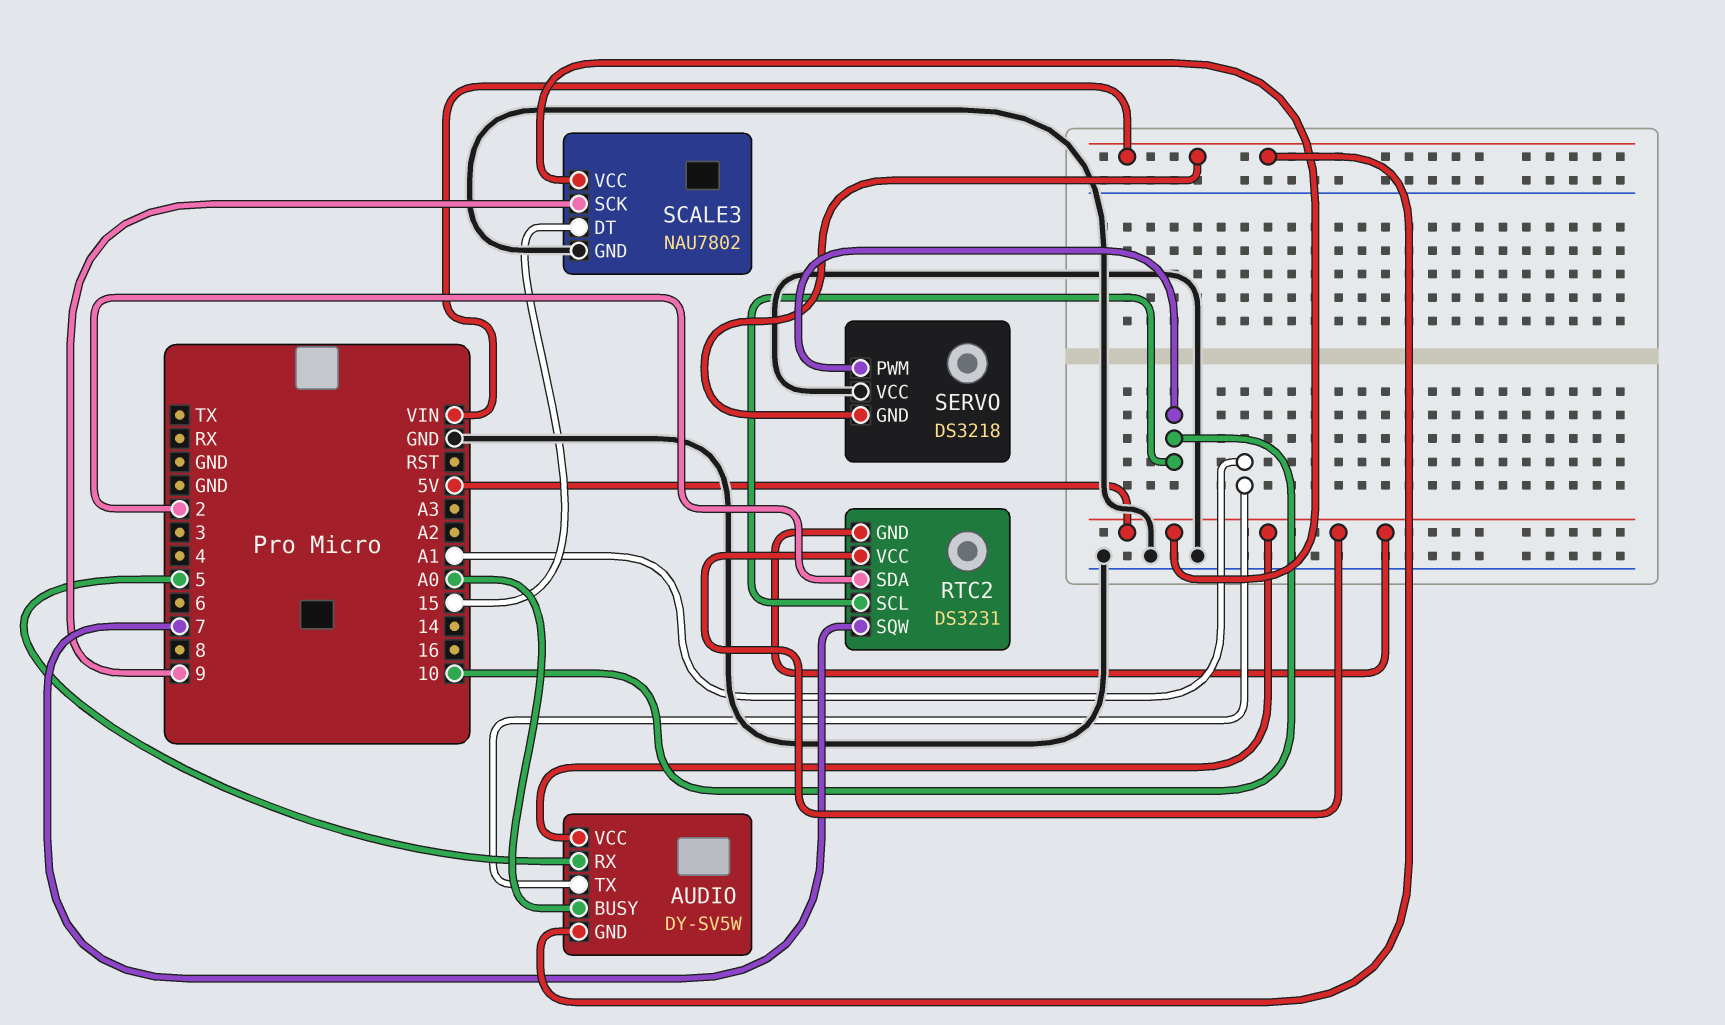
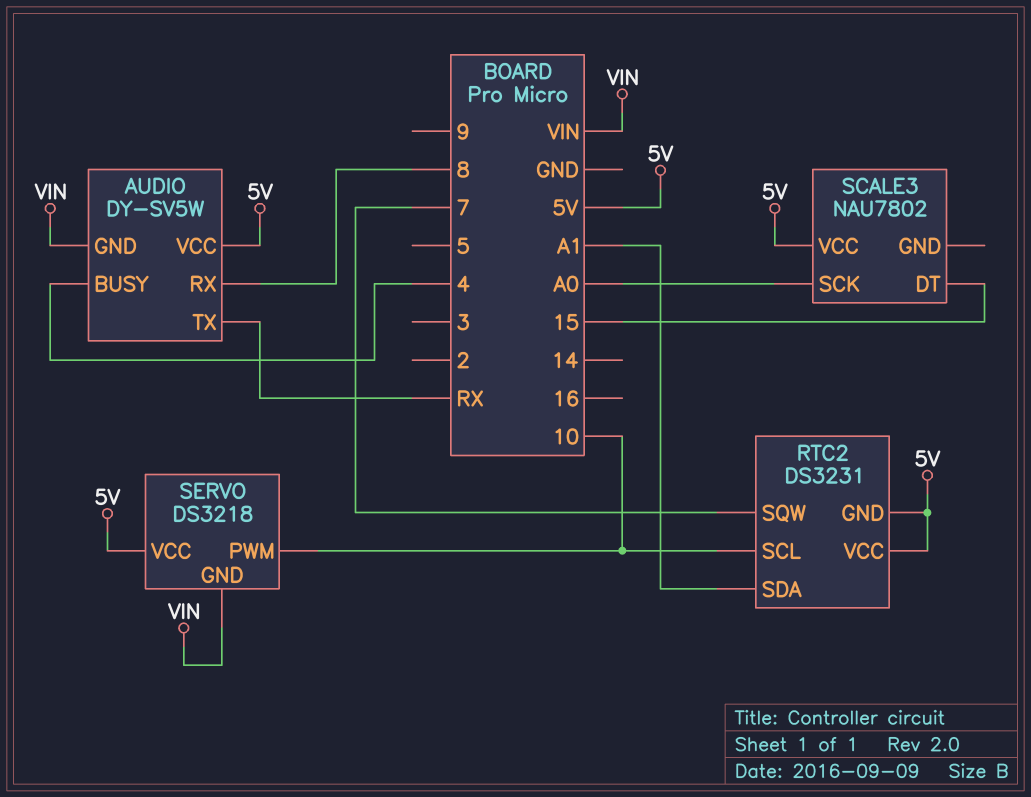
AUDIO pin BUSY: A0 -> 4
AUDIO pin RX: 5 -> 8
AUDIO pin TX: A1 -> RX
RTC2 pin SDA: 2 -> A1
SCALE3 pin GND: GND -> none
SCALE3 pin SCK: 9 -> A0
SERVO pin VCC: GND -> 5V

